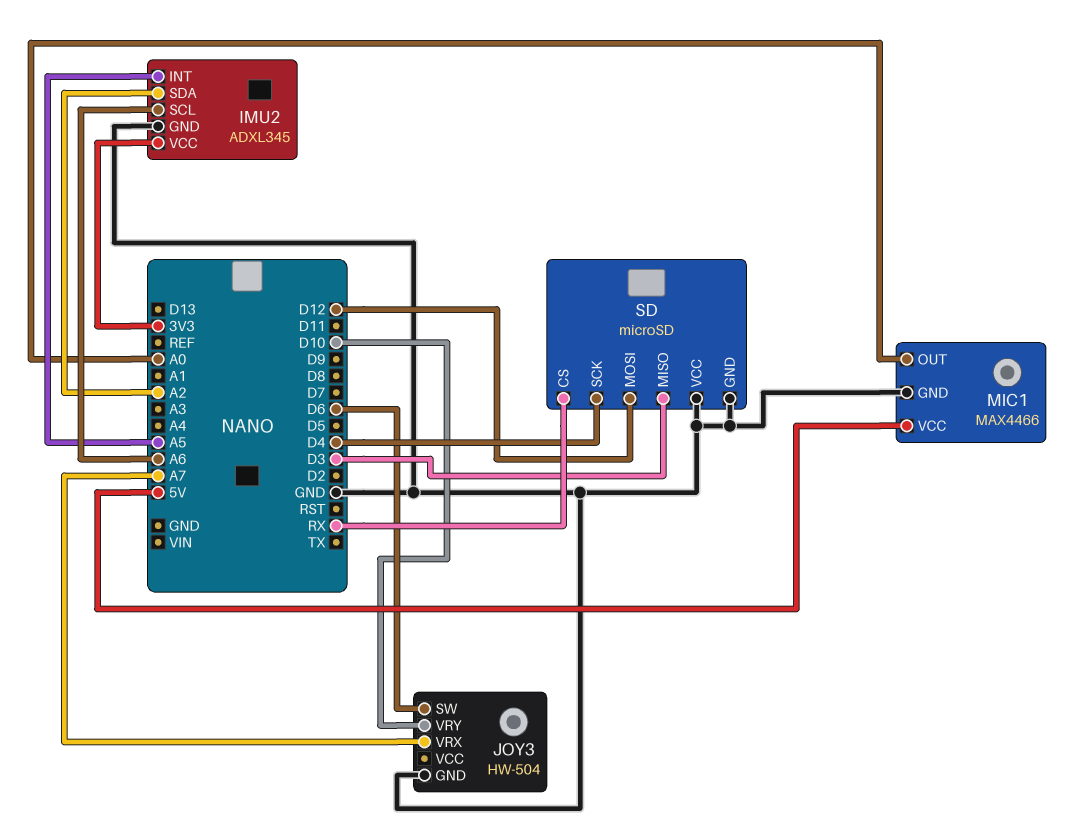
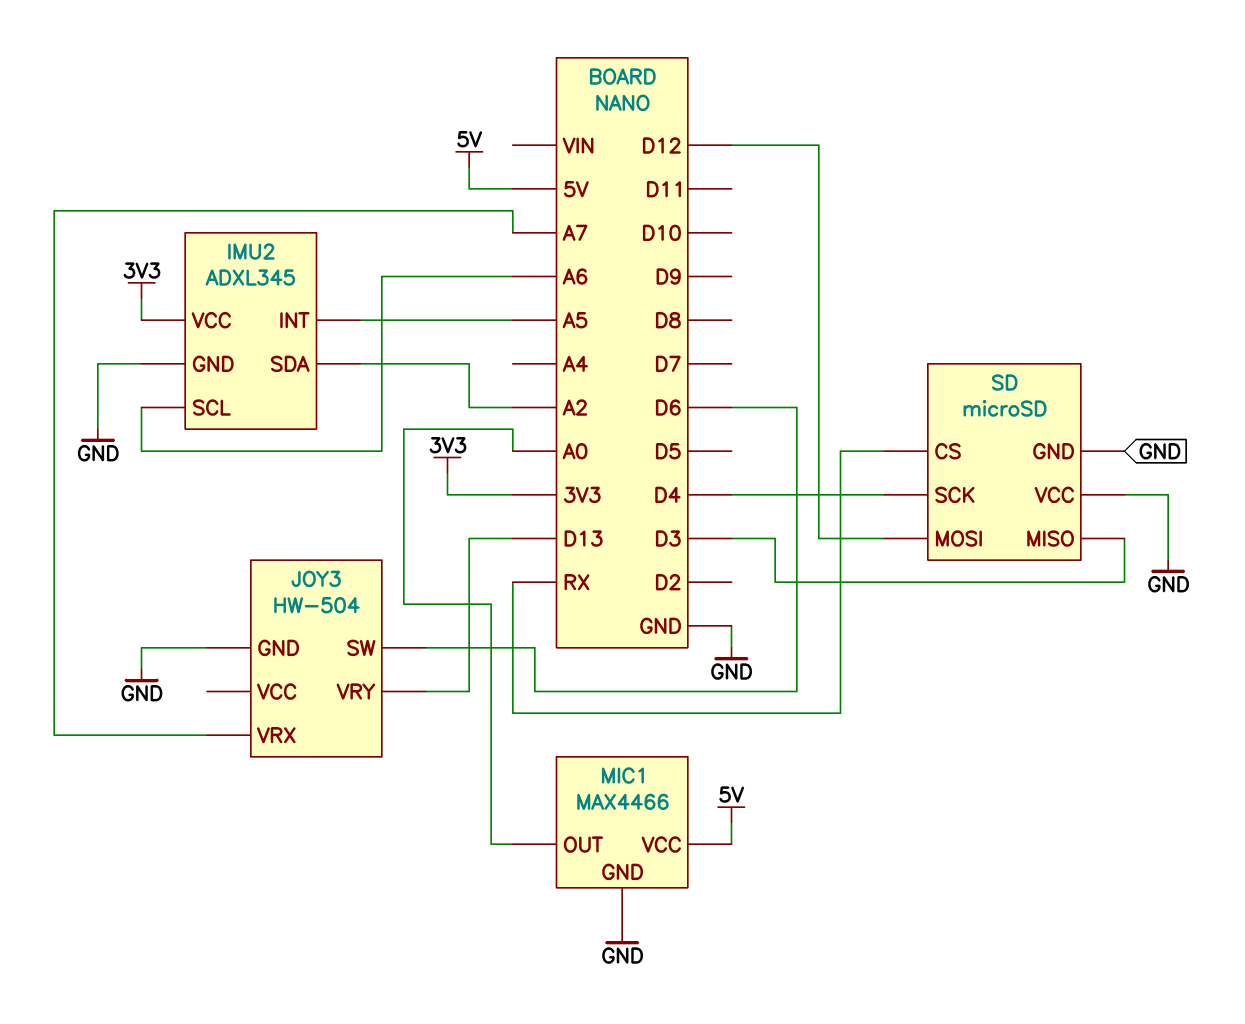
JOY3 pin VRY: D10 -> D13

